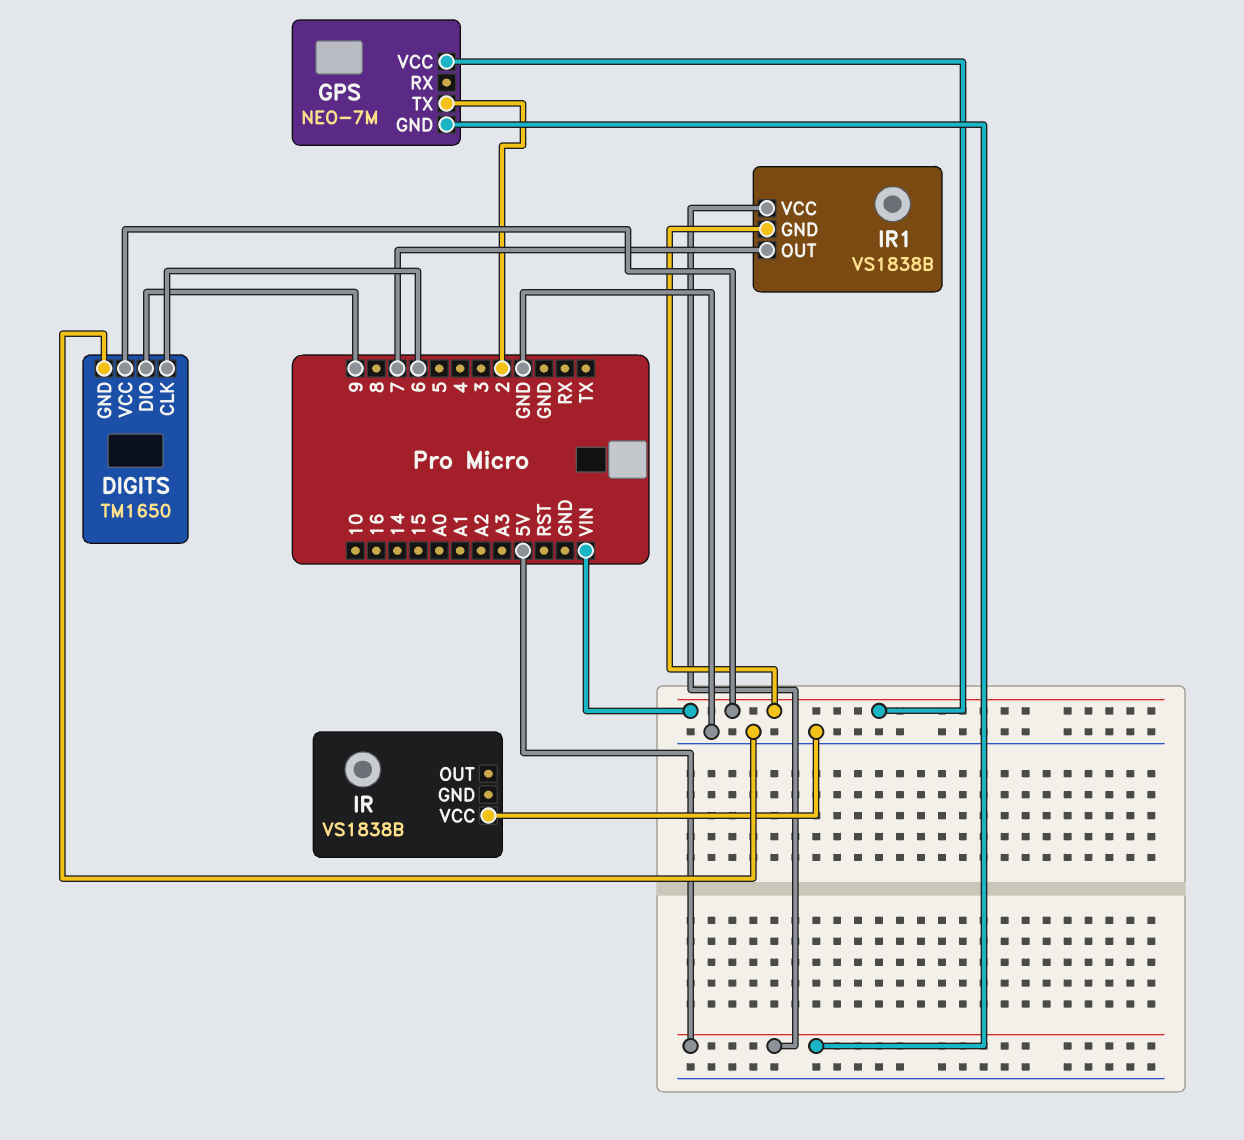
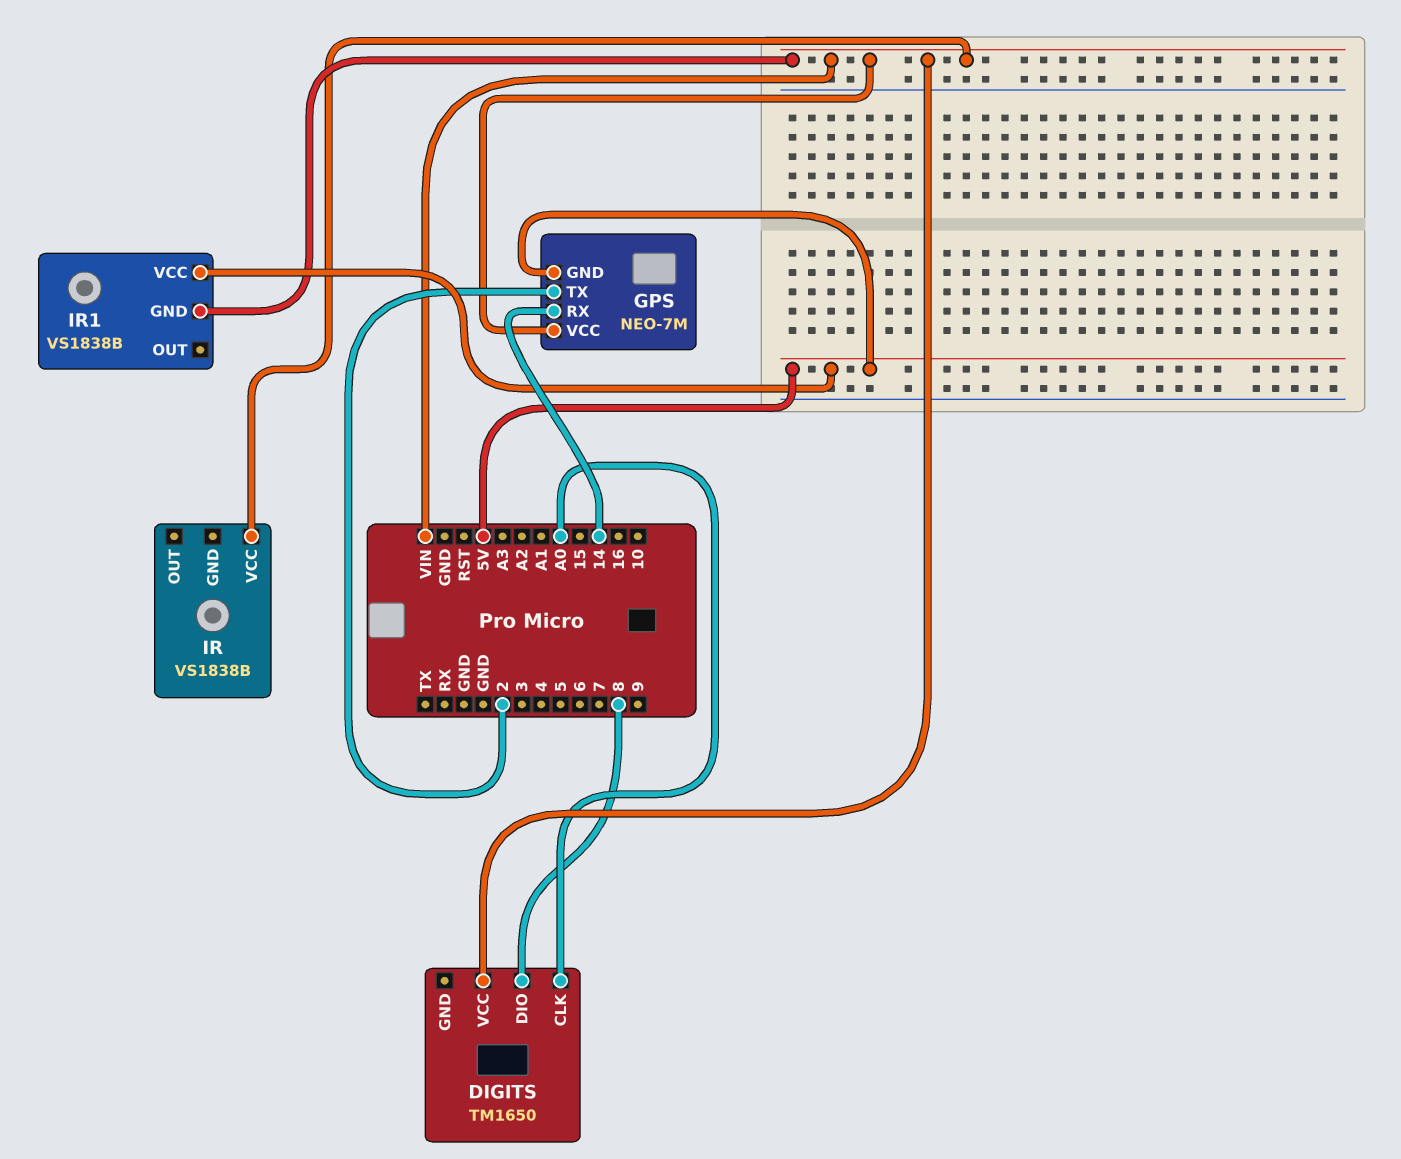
DIGITS pin CLK: 6 -> A0
DIGITS pin DIO: 9 -> 8
DIGITS pin GND: GND -> none
GPS pin RX: none -> 14
IR pin VCC: GND -> VIN
IR1 pin OUT: 7 -> none

